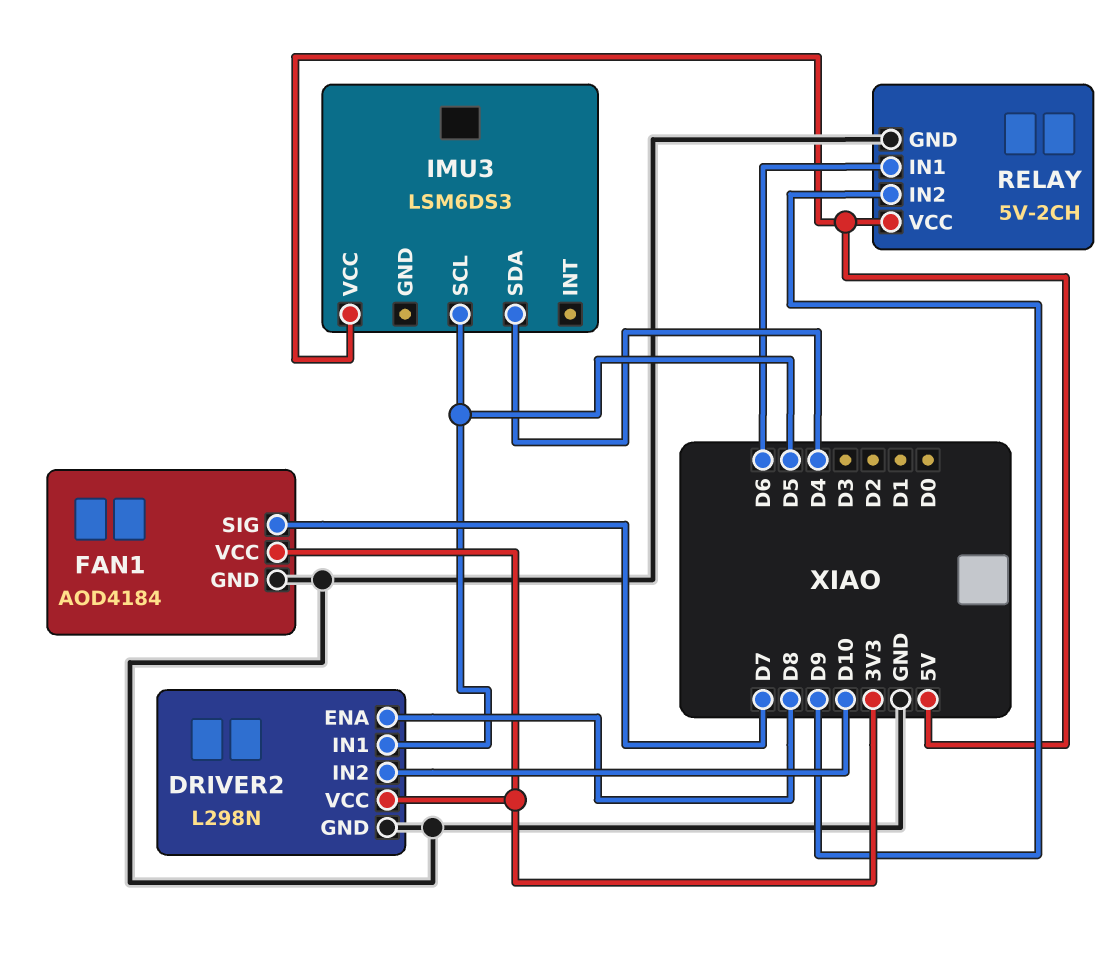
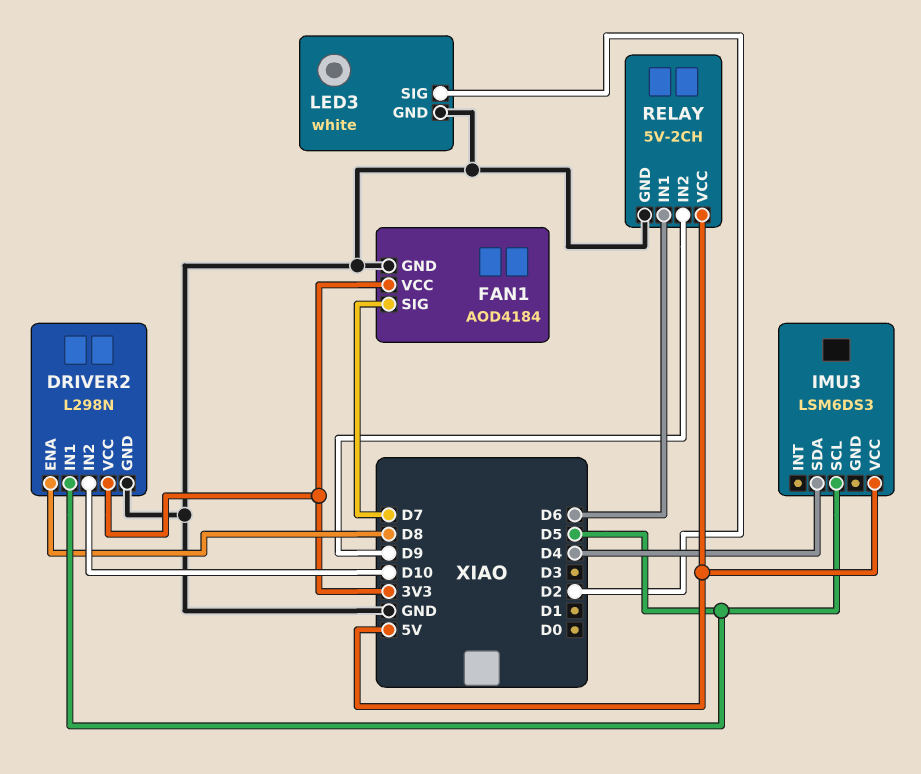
LED3: none -> white
LED3 pin GND: none -> GND
LED3 pin SIG: none -> D2

